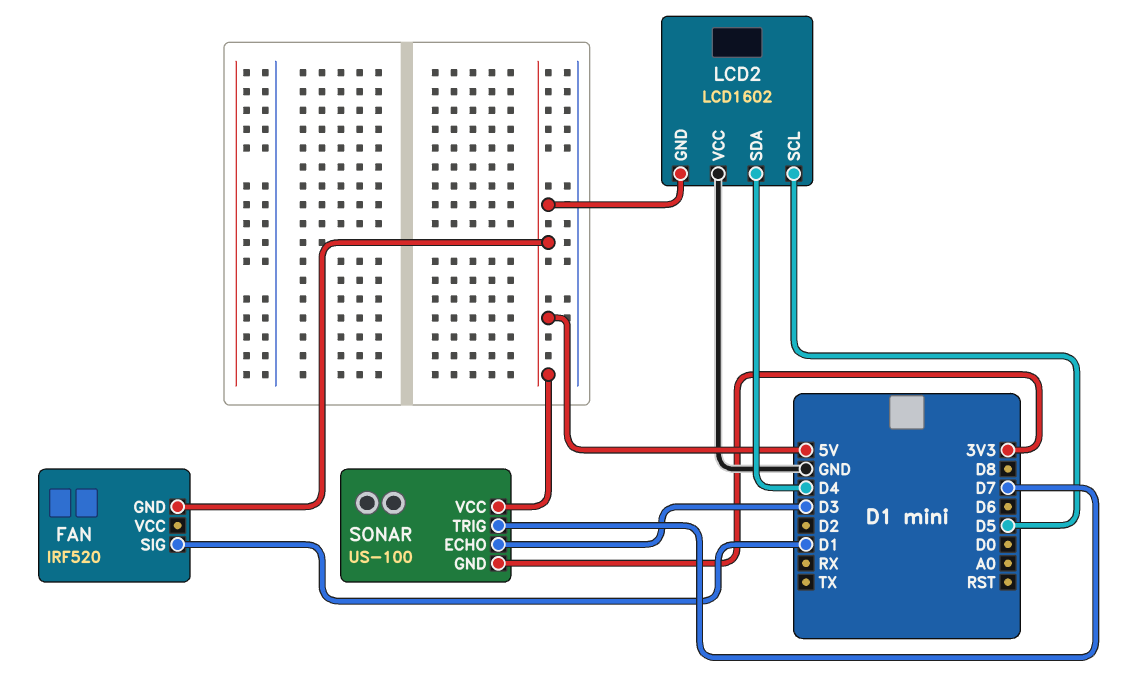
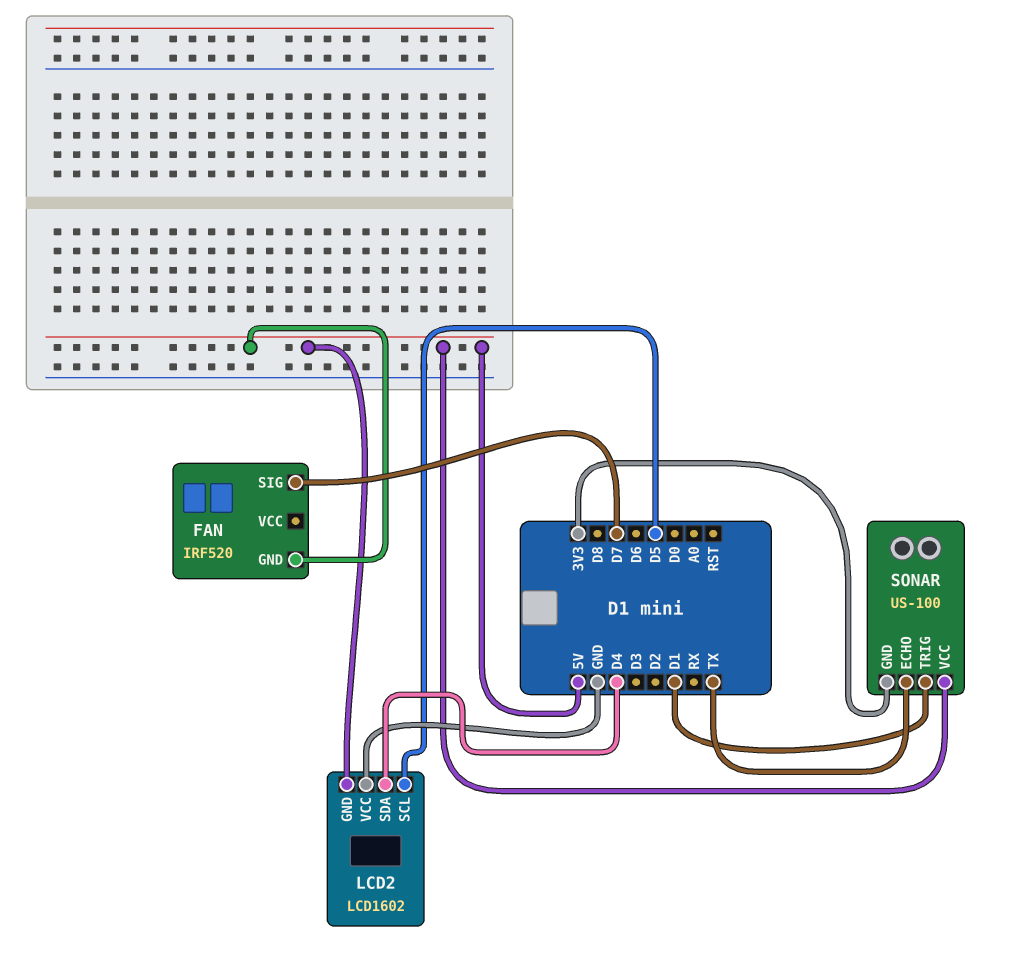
FAN pin SIG: D1 -> D7
SONAR pin ECHO: D3 -> TX
SONAR pin TRIG: D7 -> D1

